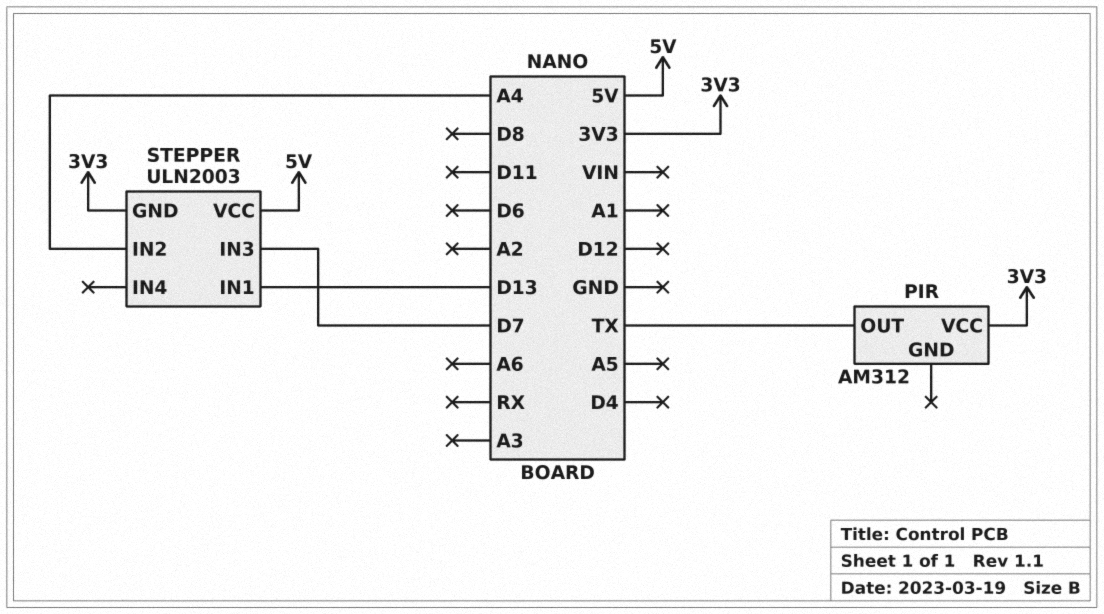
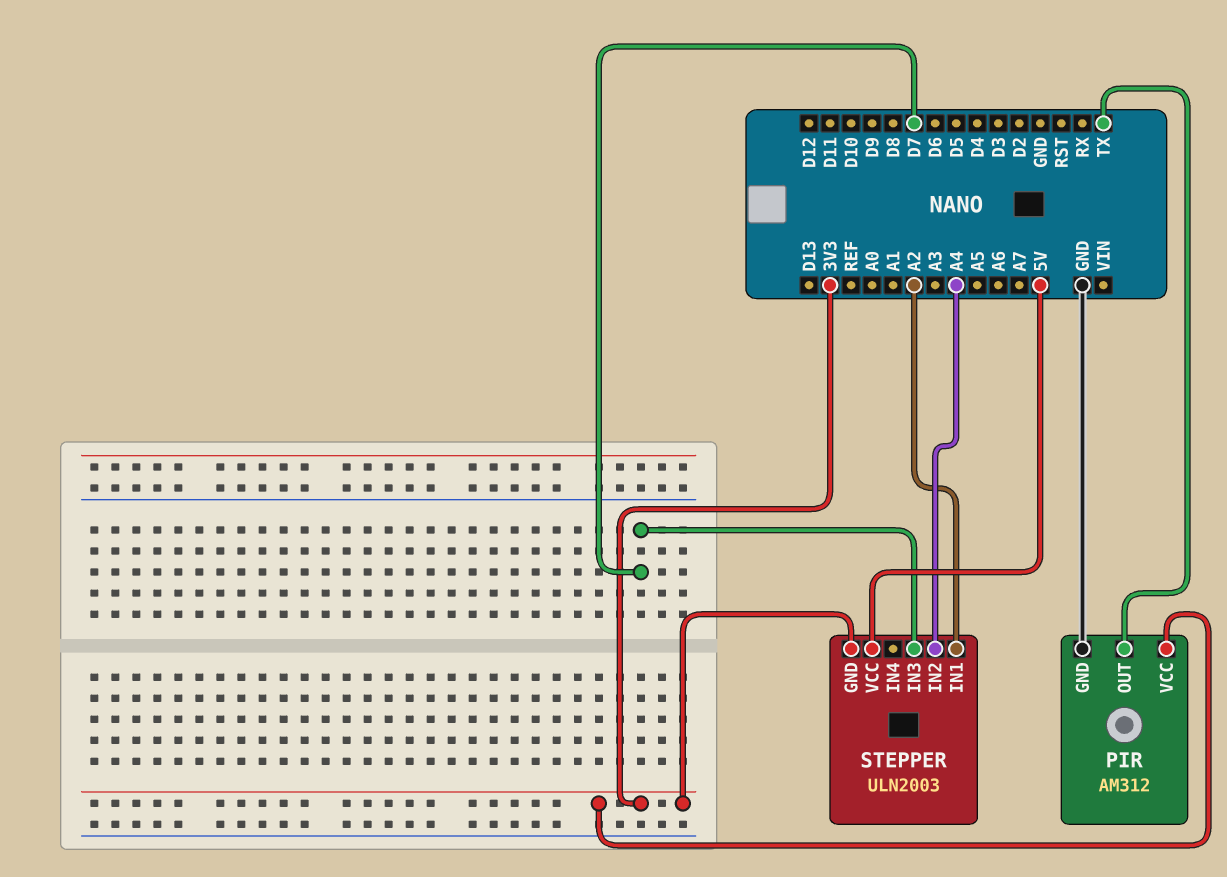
PIR pin GND: none -> GND
STEPPER pin IN1: D13 -> A2

